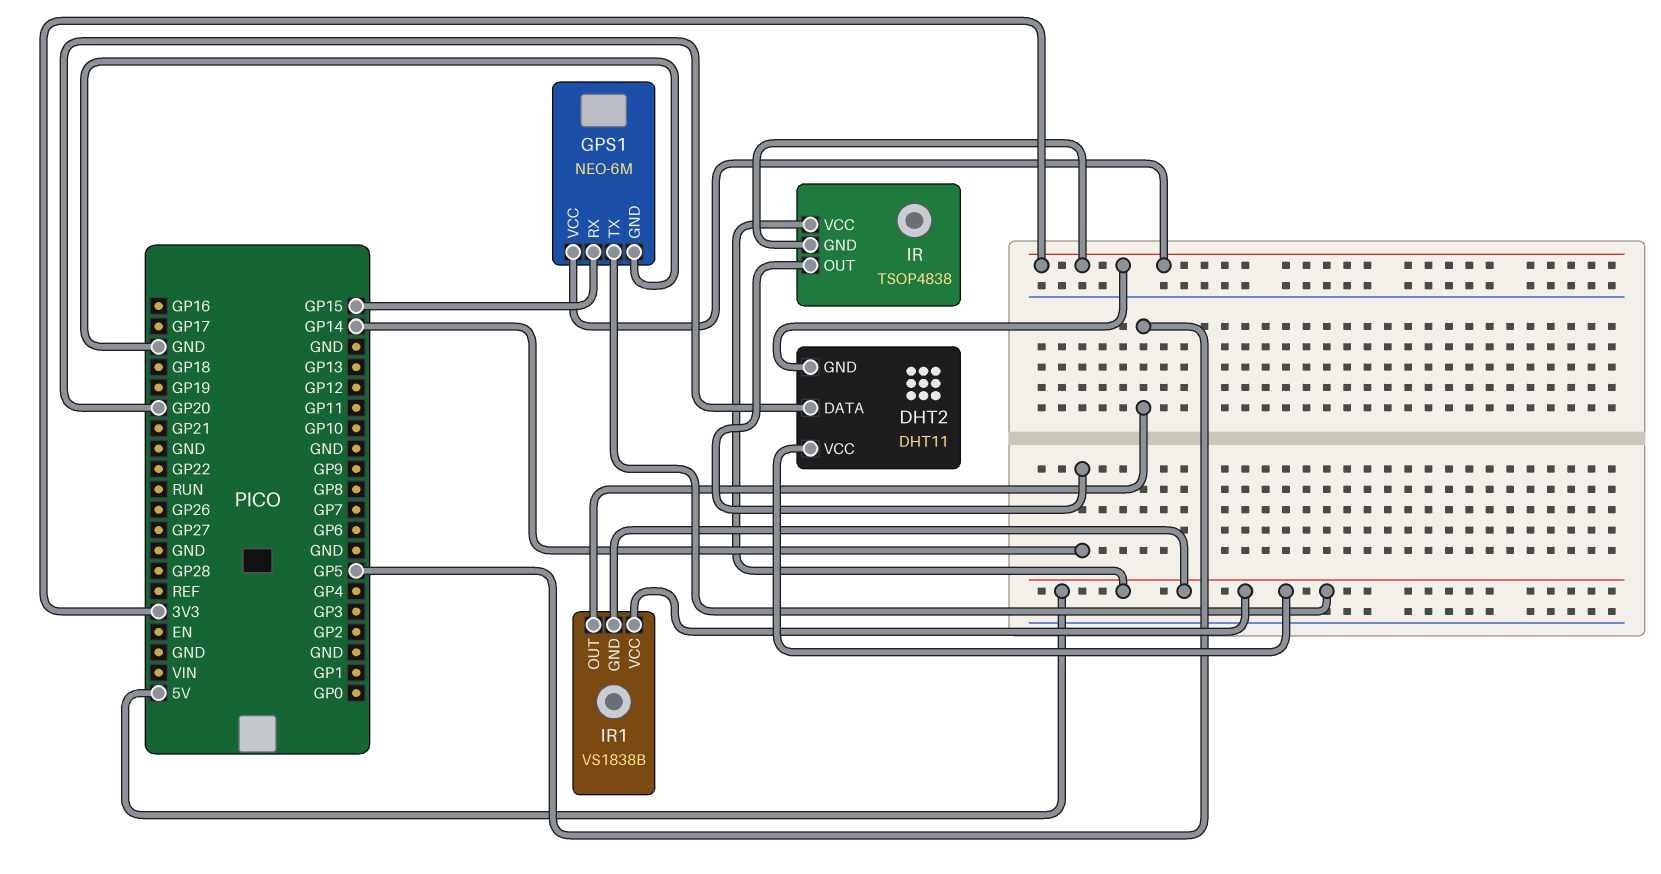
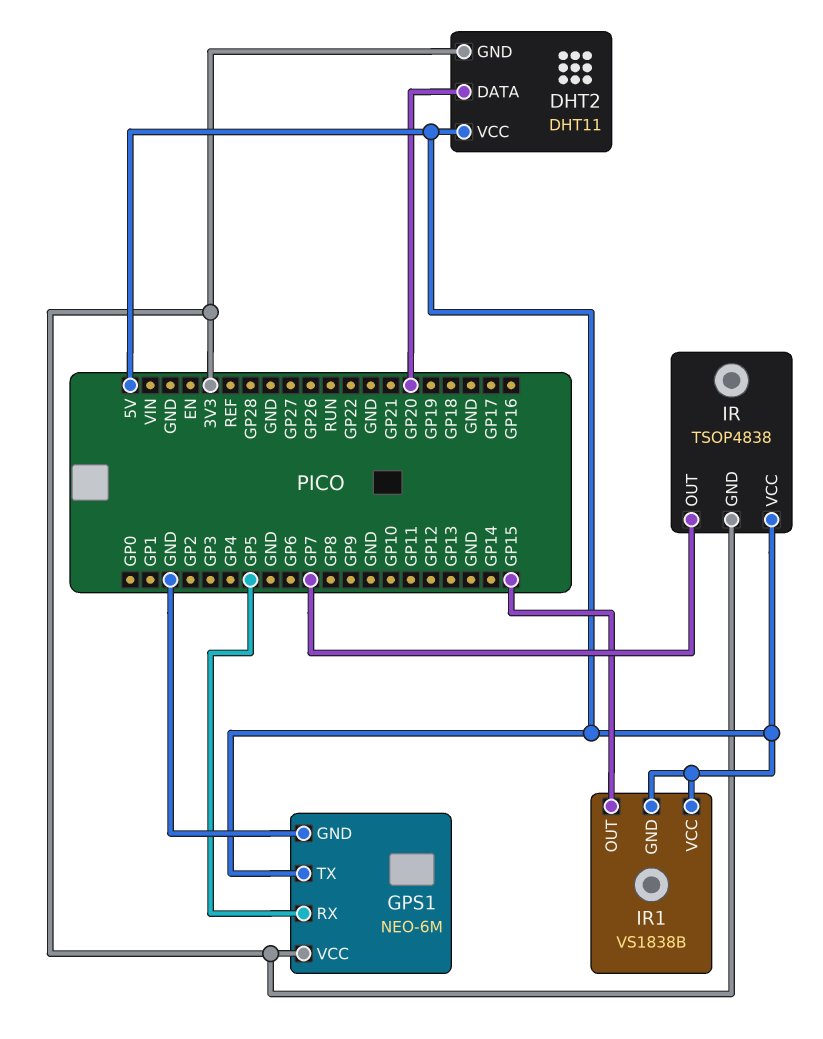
GPS1 pin RX: GP15 -> GP5
IR pin OUT: GP14 -> GP7
IR1 pin OUT: GP5 -> GP15

